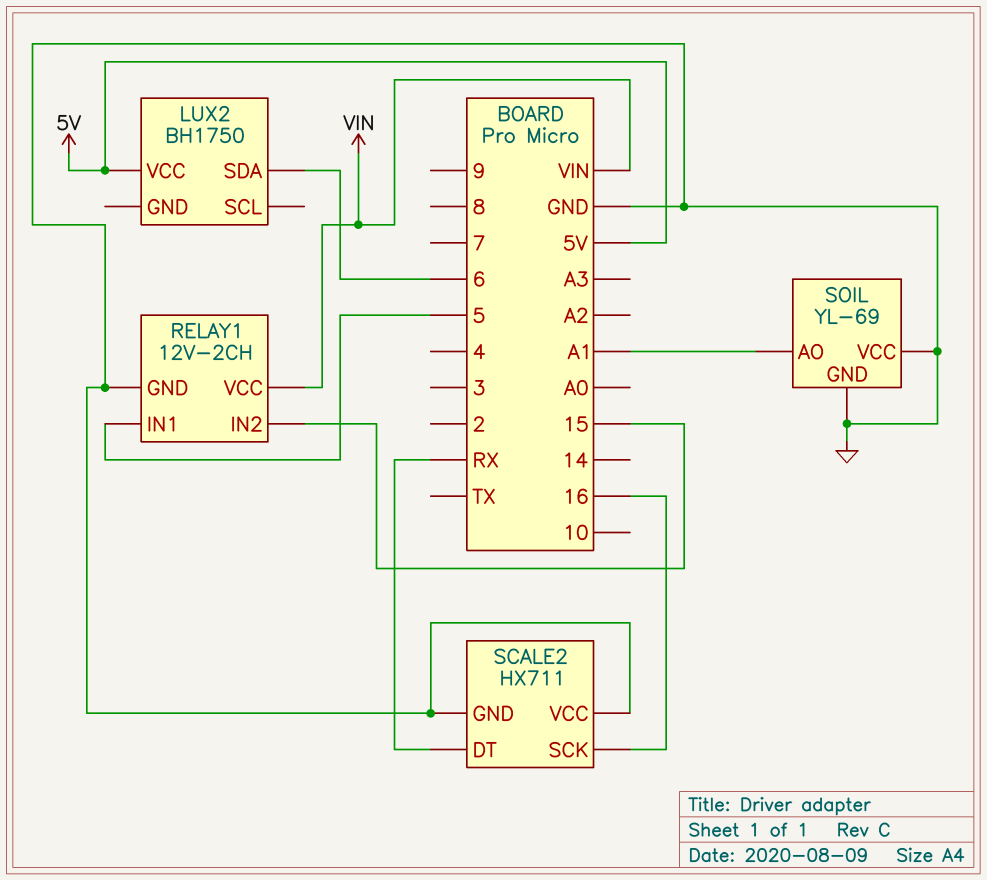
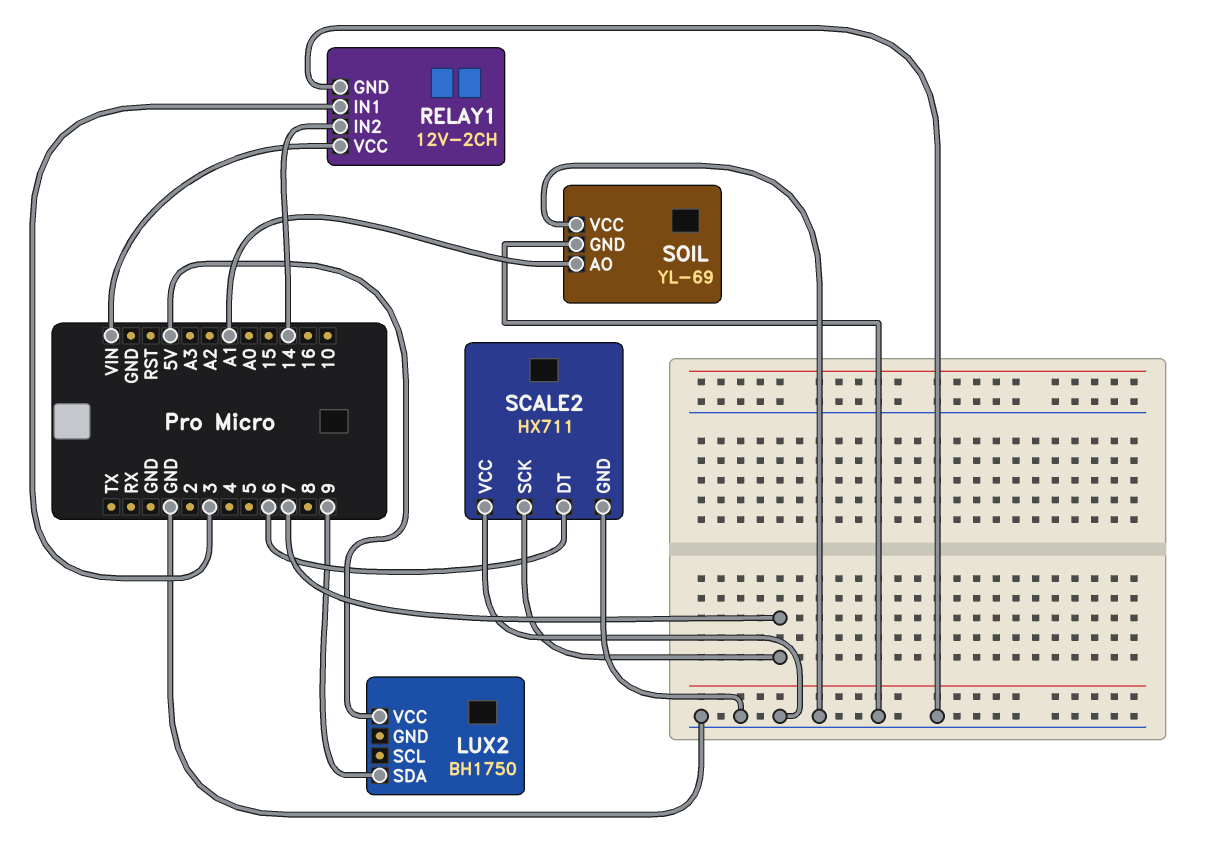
LUX2 pin SDA: 6 -> 9
RELAY1 pin IN1: 5 -> 3
RELAY1 pin IN2: 15 -> 14
SCALE2 pin DT: RX -> 6
SCALE2 pin SCK: 16 -> 7

